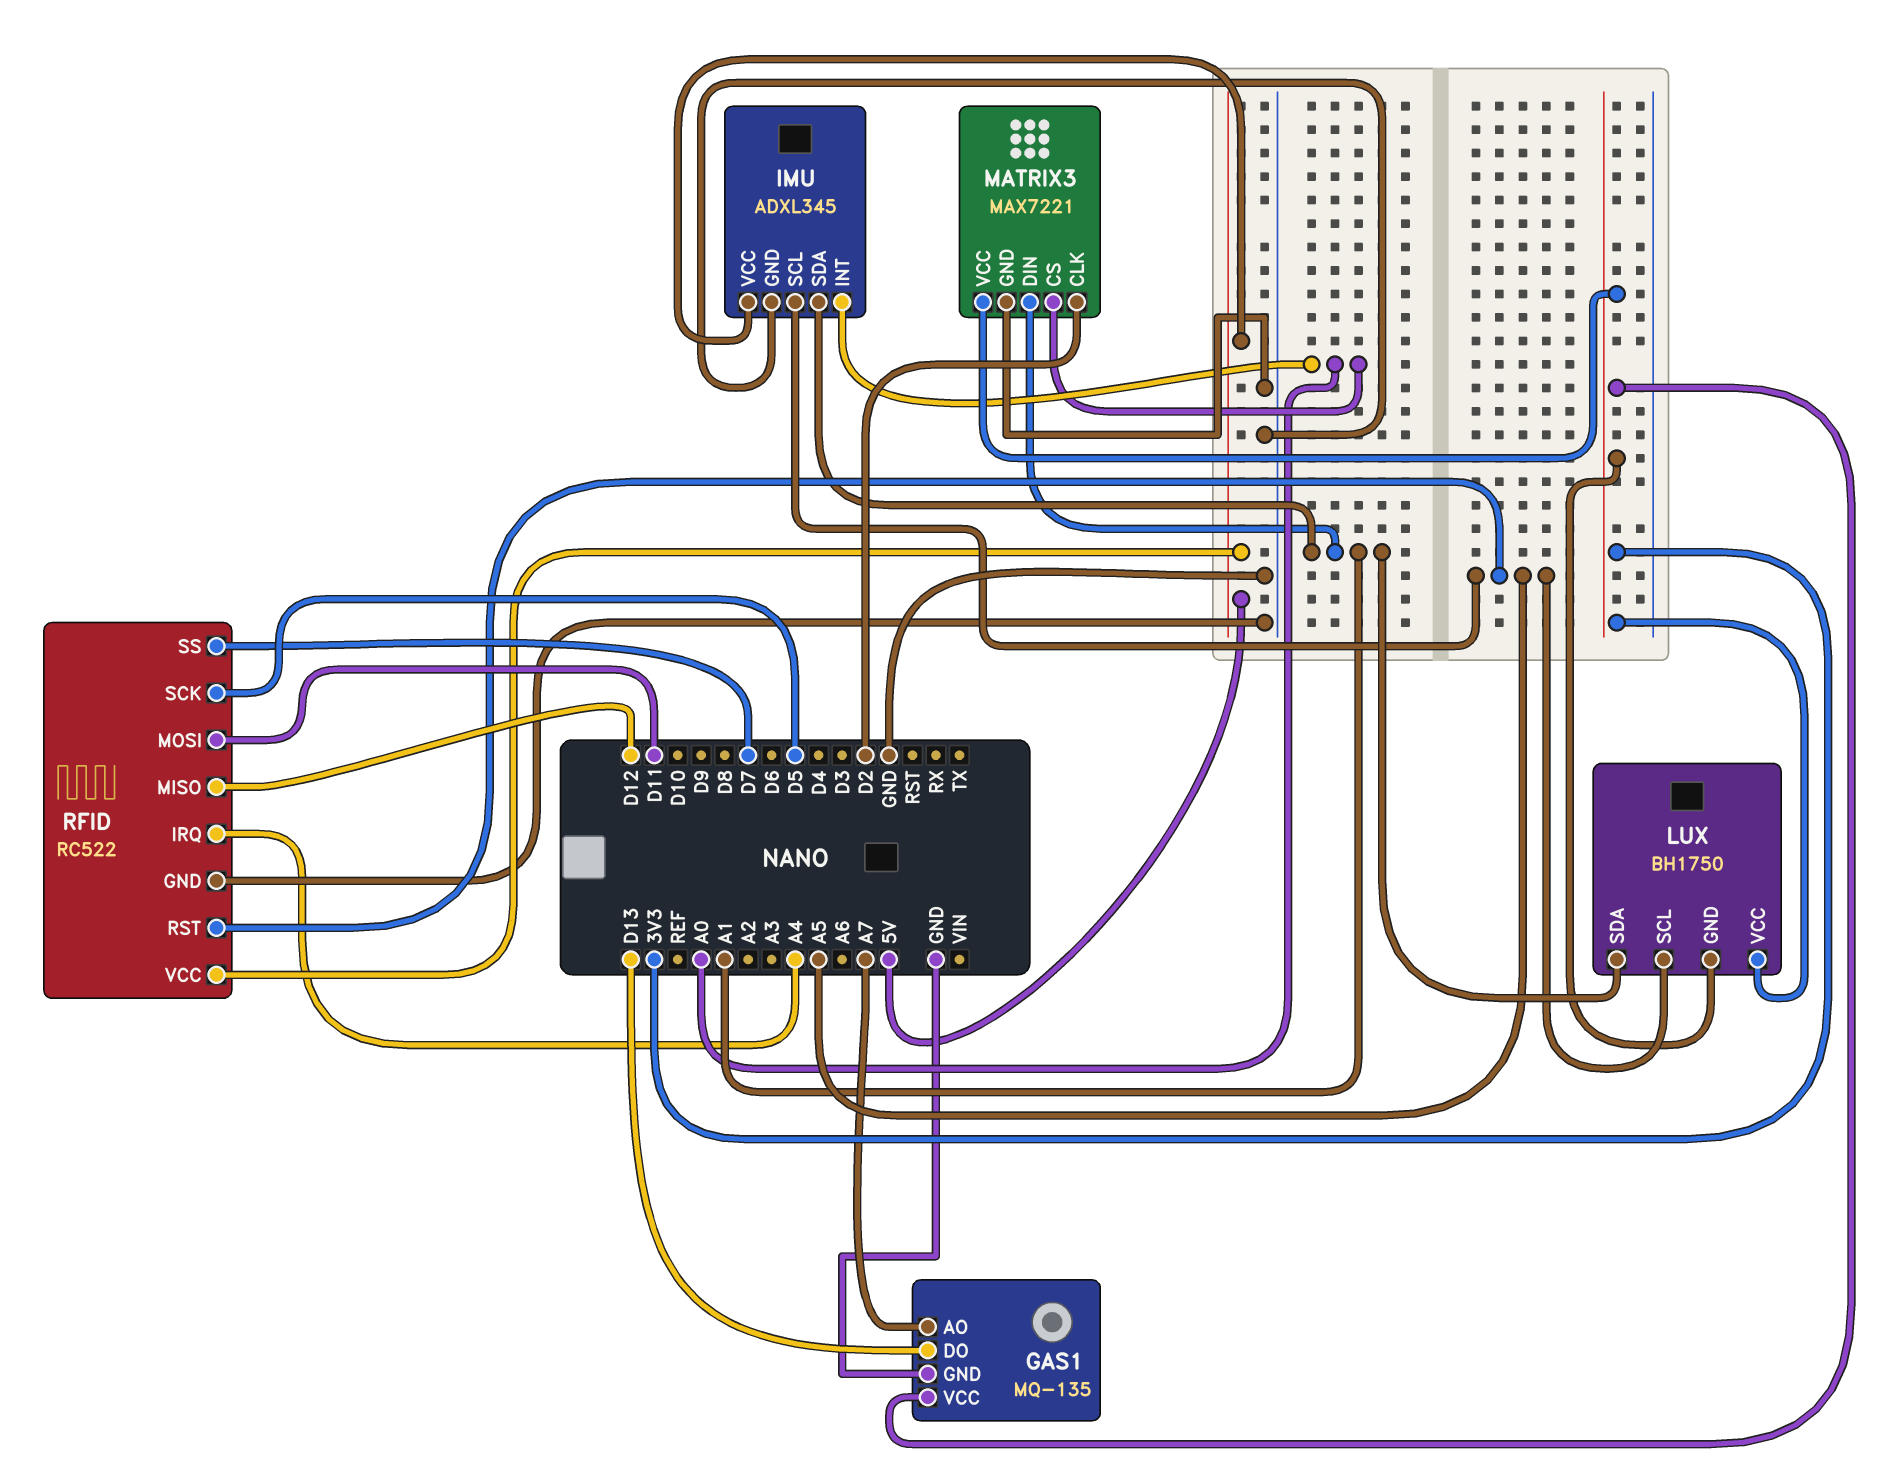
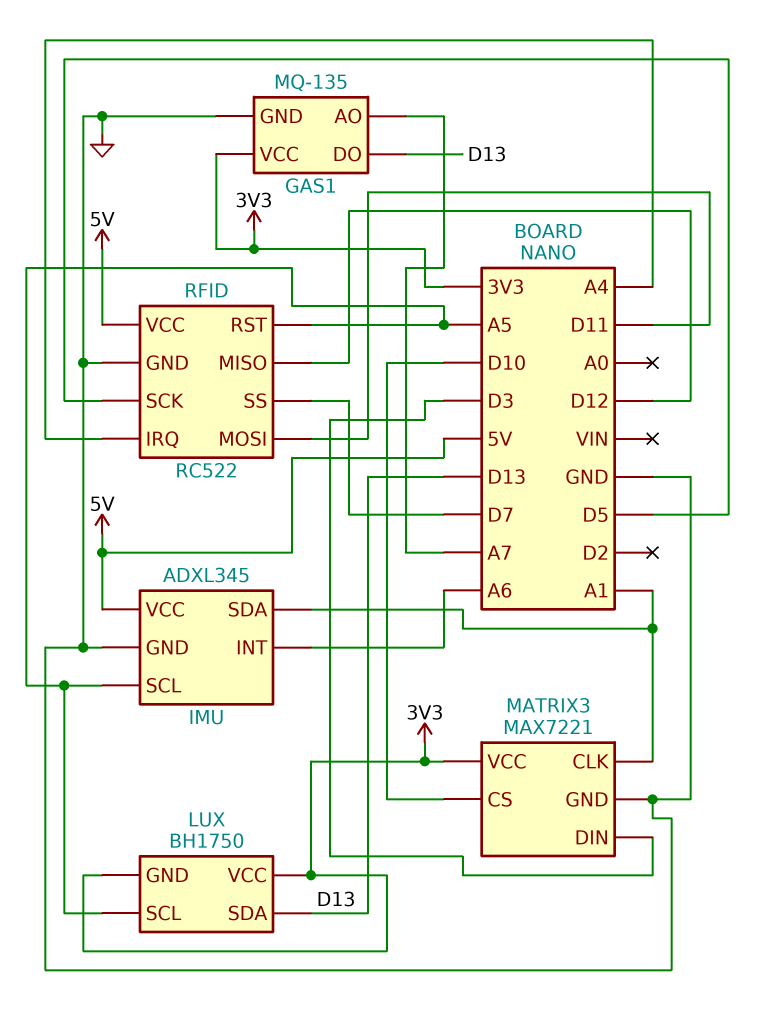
IMU pin INT: A0 -> A6
LUX pin SDA: A1 -> D13
MATRIX3 pin CLK: D2 -> A1
MATRIX3 pin CS: A0 -> D10
MATRIX3 pin DIN: A1 -> D3

